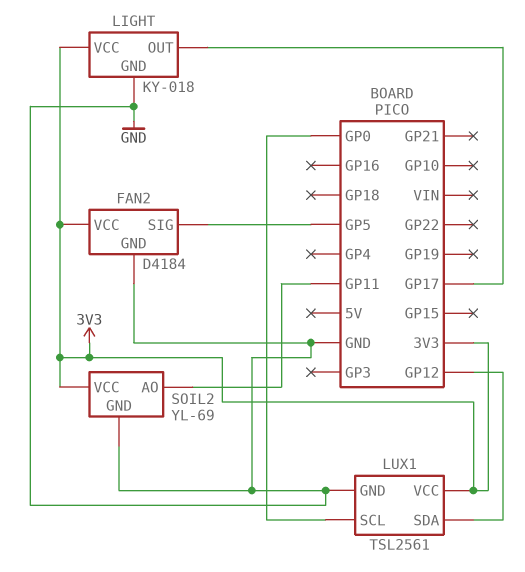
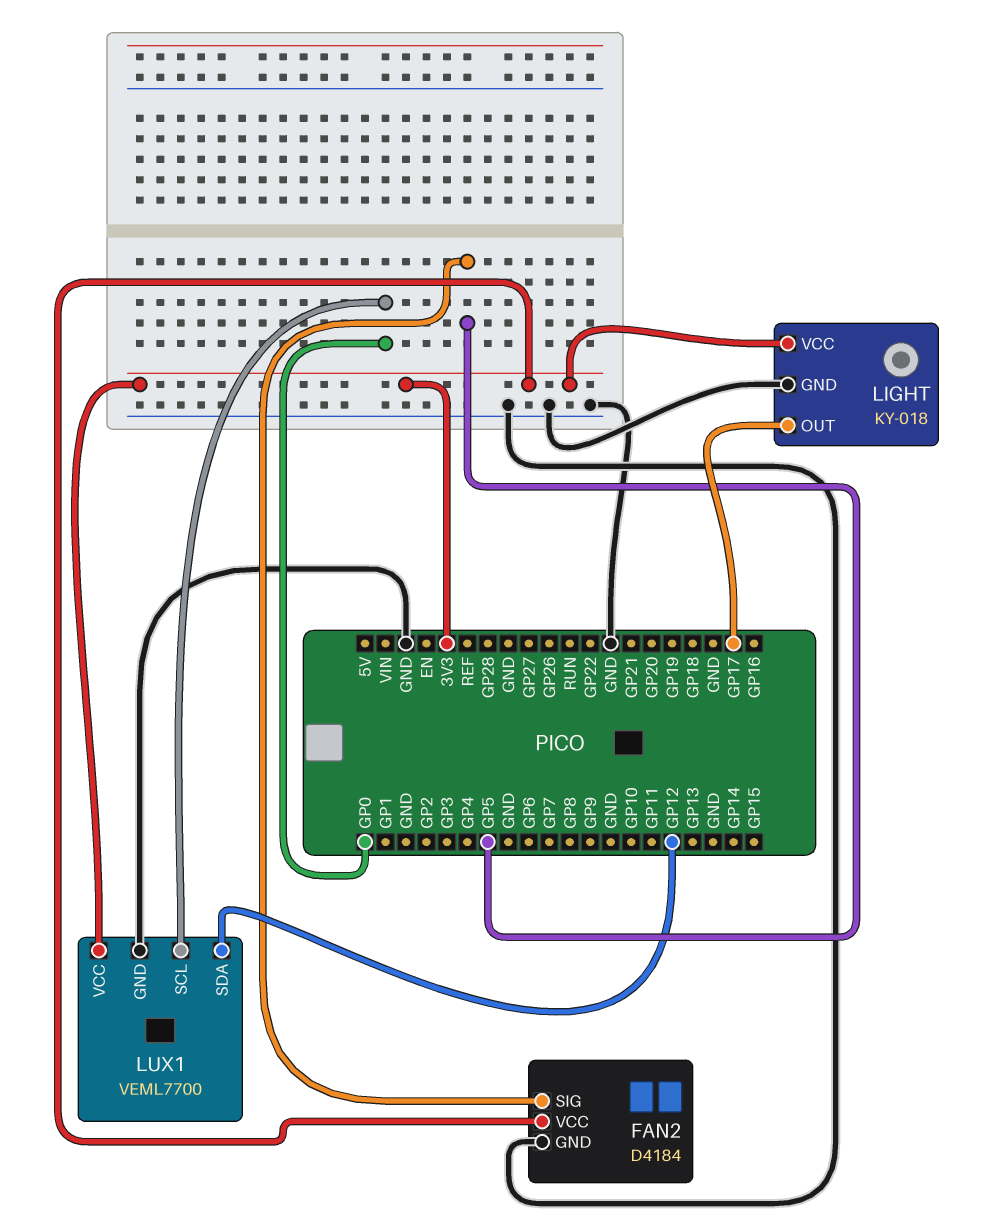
LUX1: TSL2561 -> VEML7700
SOIL2: YL-69 -> none
SOIL2 pin AO: GP11 -> none
SOIL2 pin GND: GND -> none
SOIL2 pin VCC: 3V3 -> none

